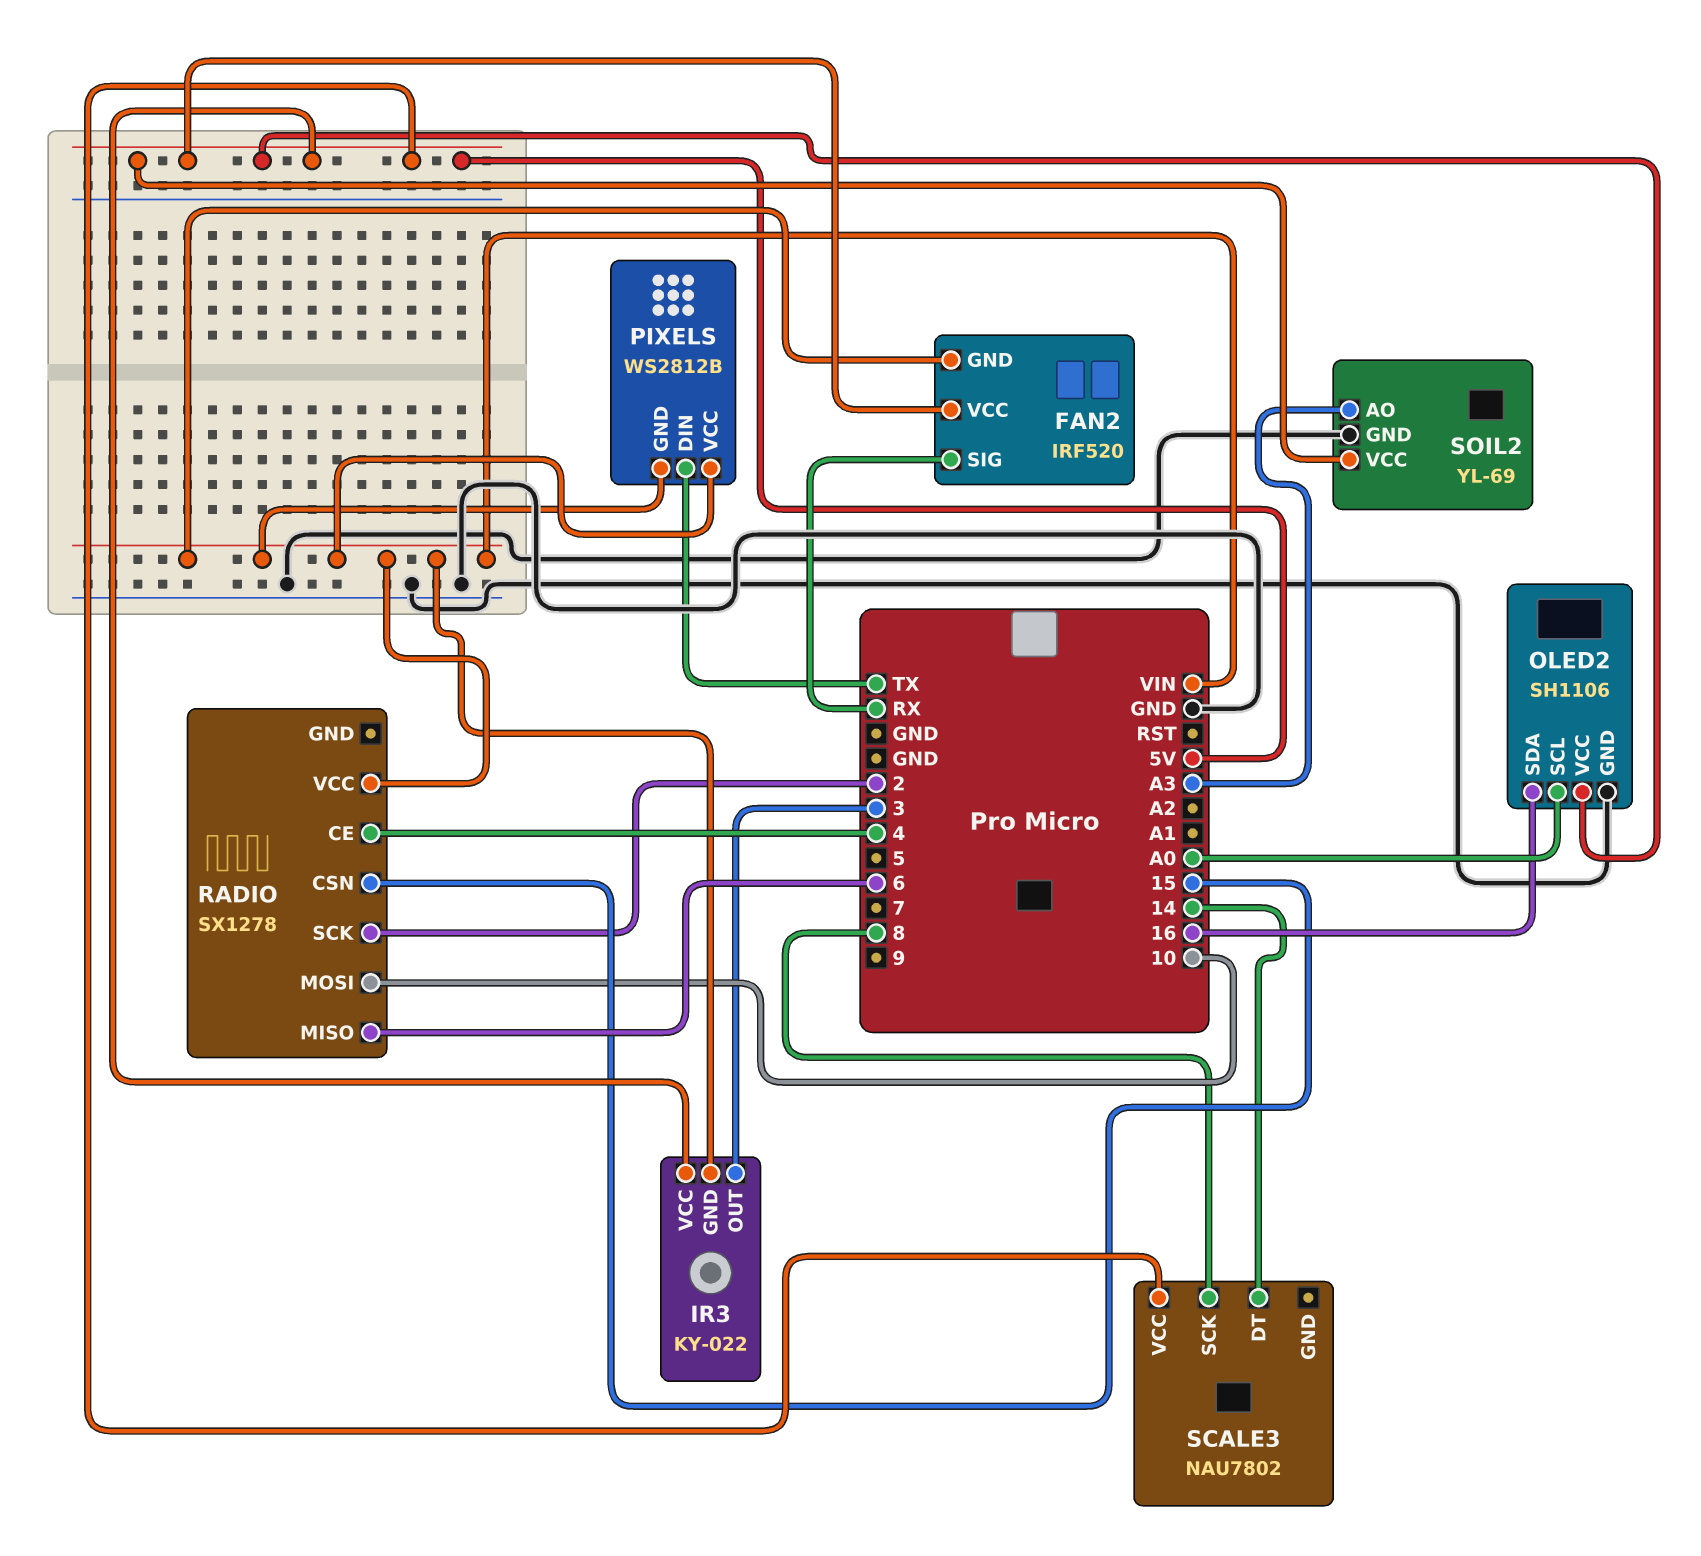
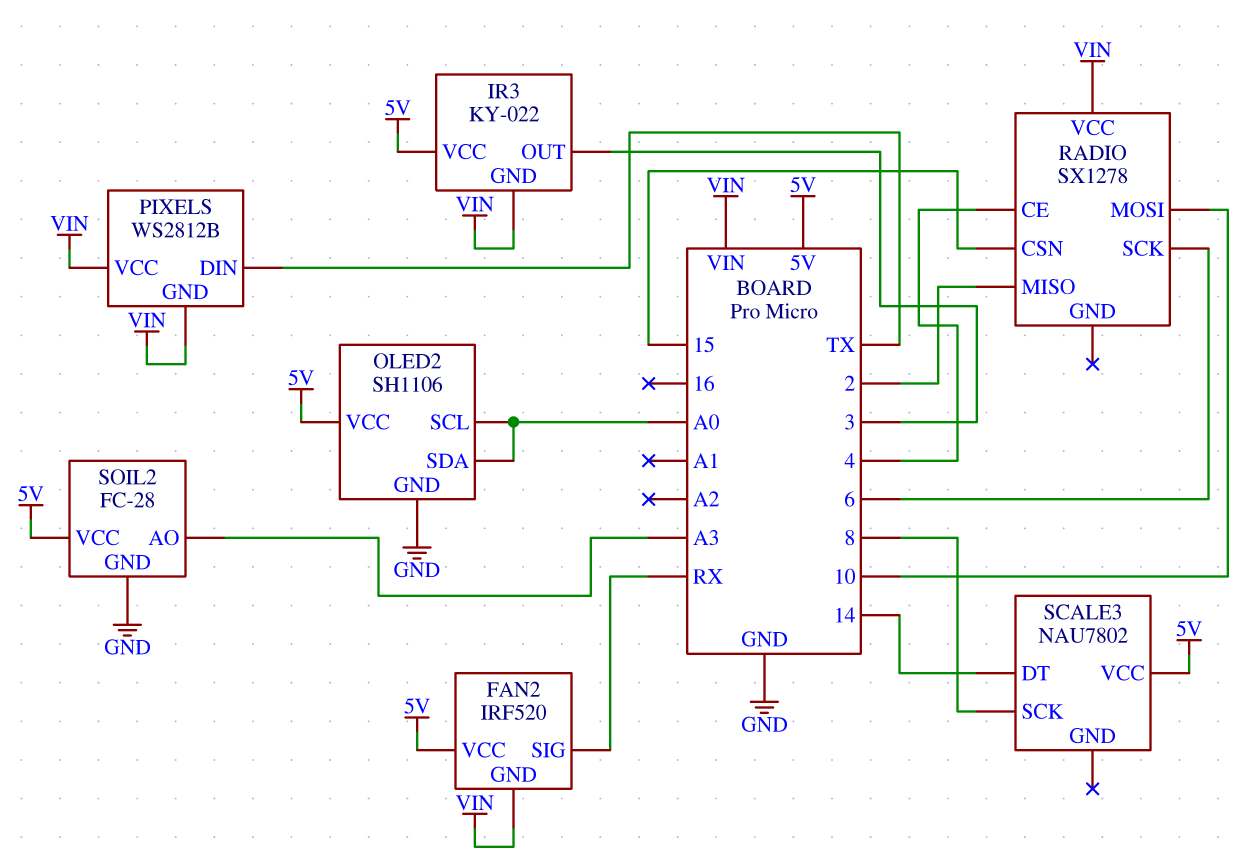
OLED2 pin SDA: 16 -> A0
RADIO pin MISO: 6 -> 2
RADIO pin SCK: 2 -> 6
SOIL2: YL-69 -> FC-28

